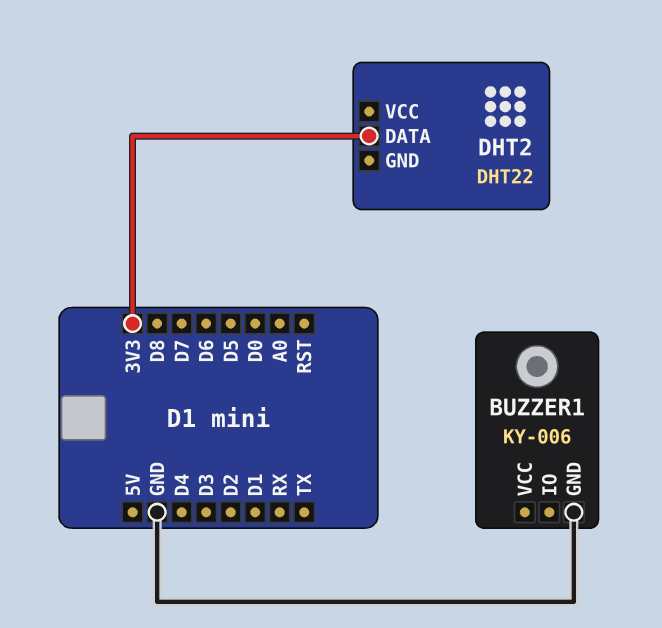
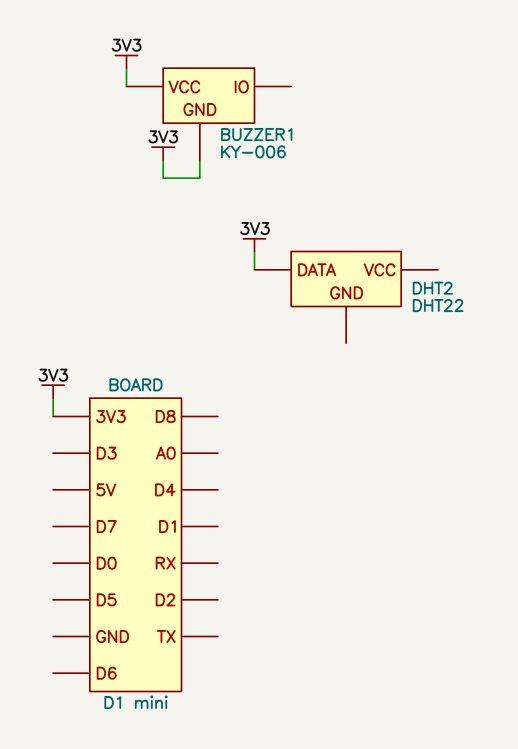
BUZZER1 pin GND: GND -> 3V3
BUZZER1 pin VCC: none -> 3V3

